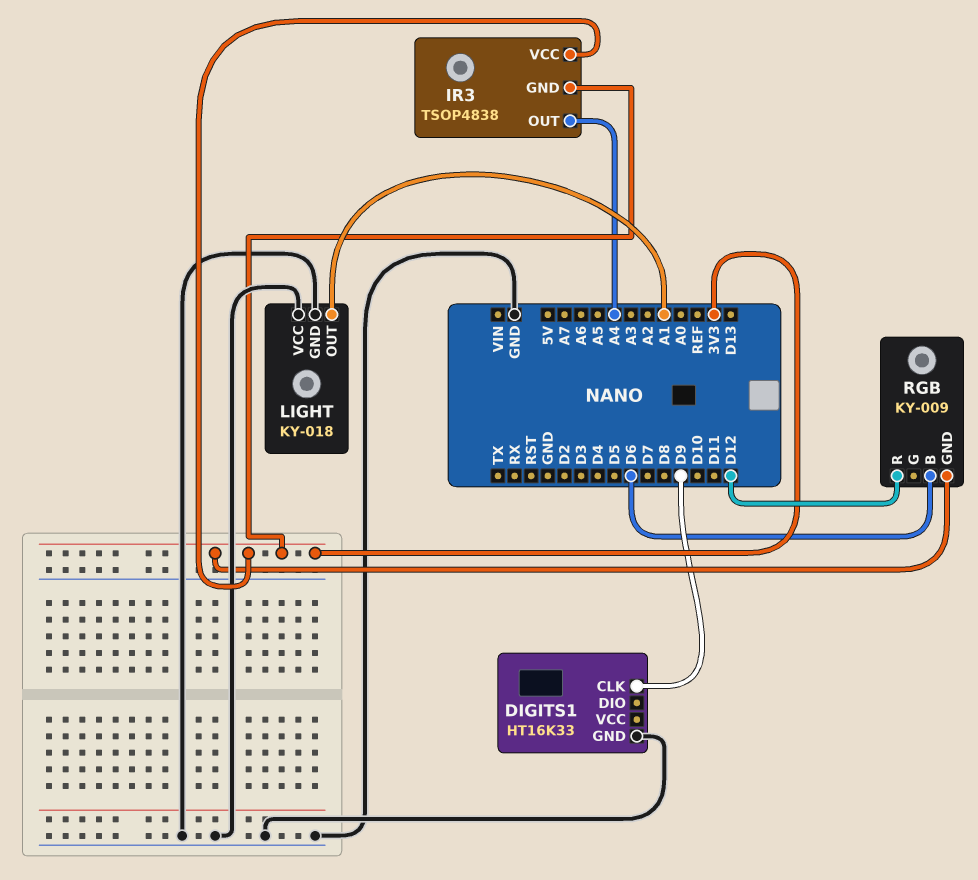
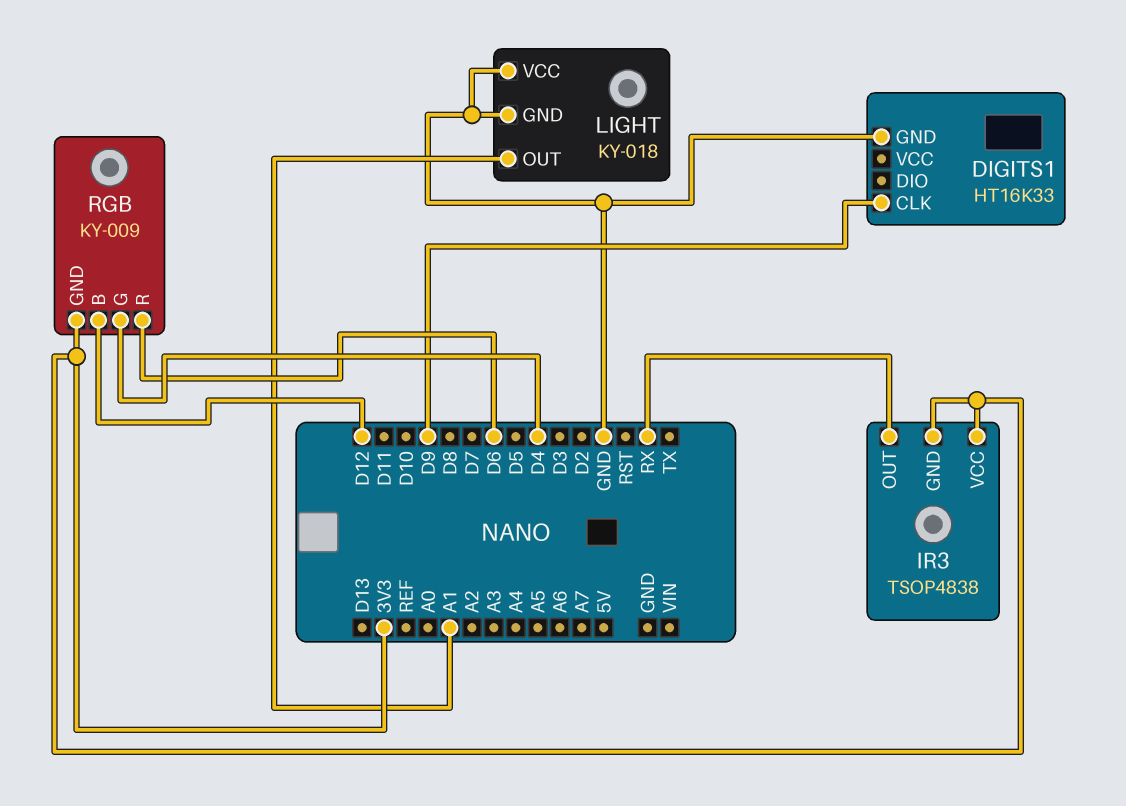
IR3 pin OUT: A4 -> RX
RGB pin B: D6 -> D12
RGB pin G: none -> D4
RGB pin R: D12 -> D6

